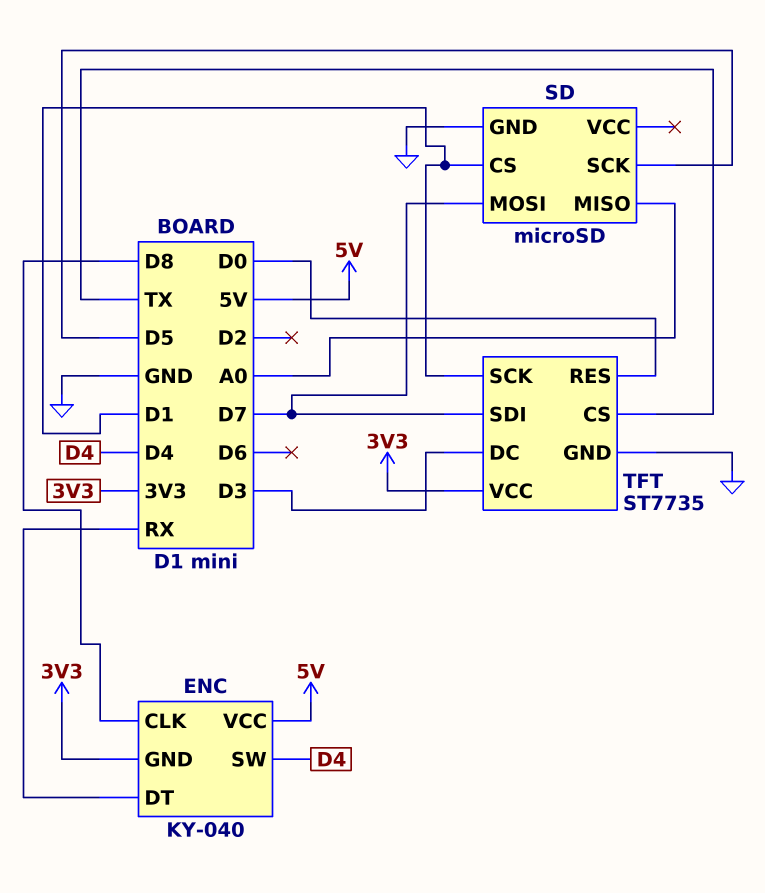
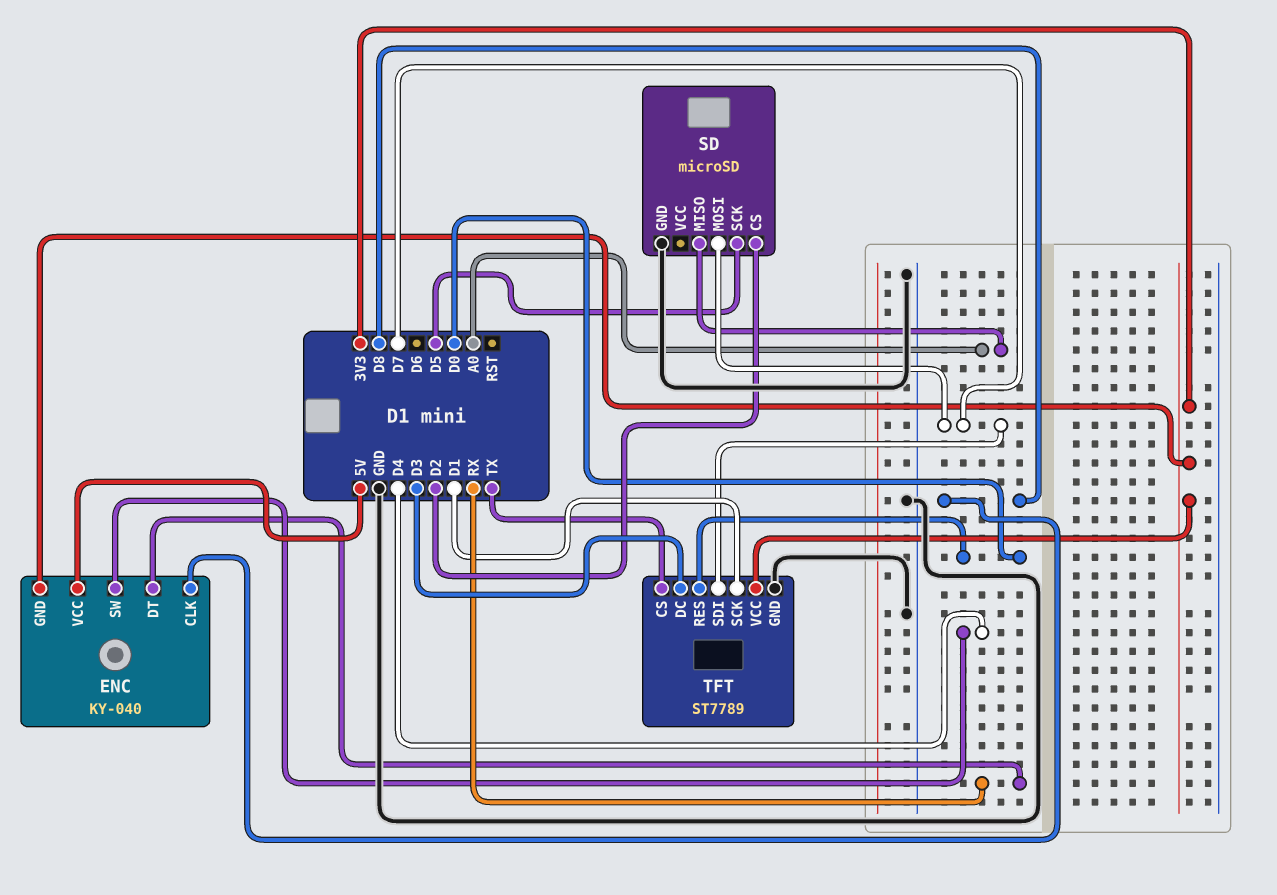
SD pin CS: D1 -> D2
TFT: ST7735 -> ST7789

